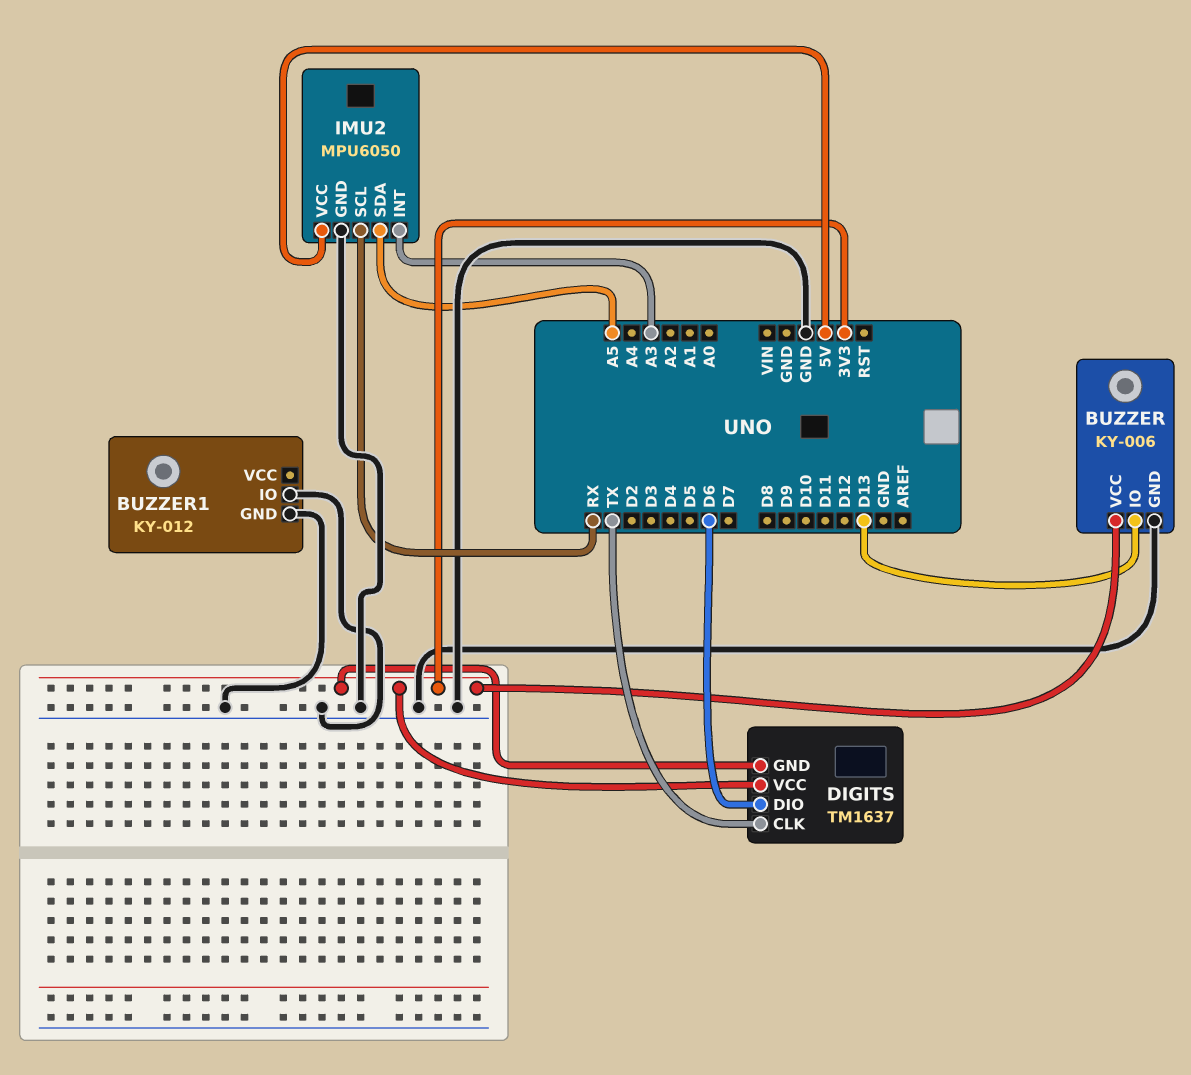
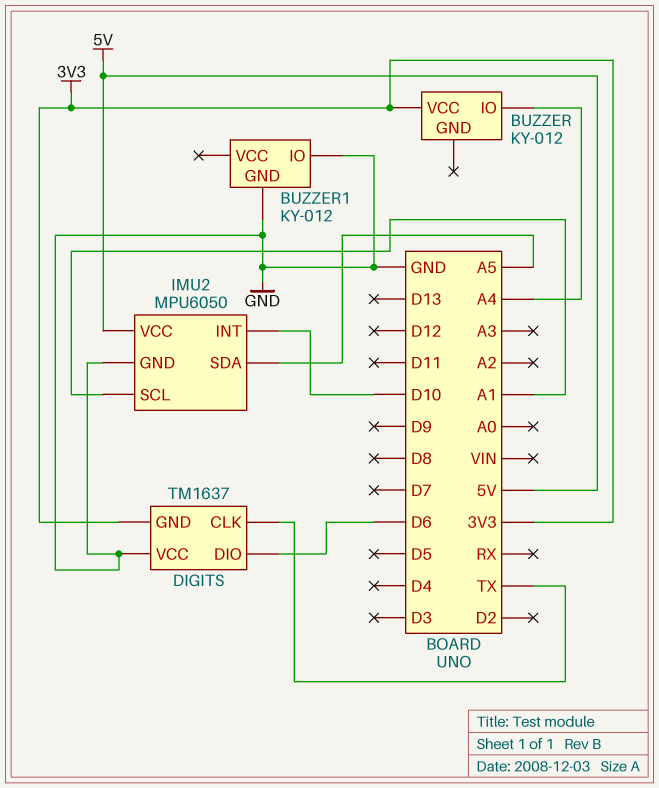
BUZZER: KY-006 -> KY-012
BUZZER pin GND: GND -> none
BUZZER pin IO: D13 -> A4
DIGITS pin VCC: 3V3 -> GND
IMU2 pin INT: A3 -> D10
IMU2 pin SCL: RX -> A1

